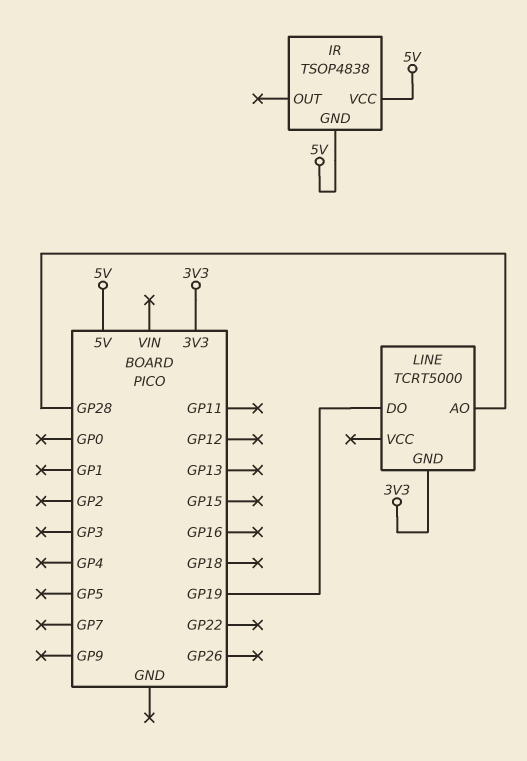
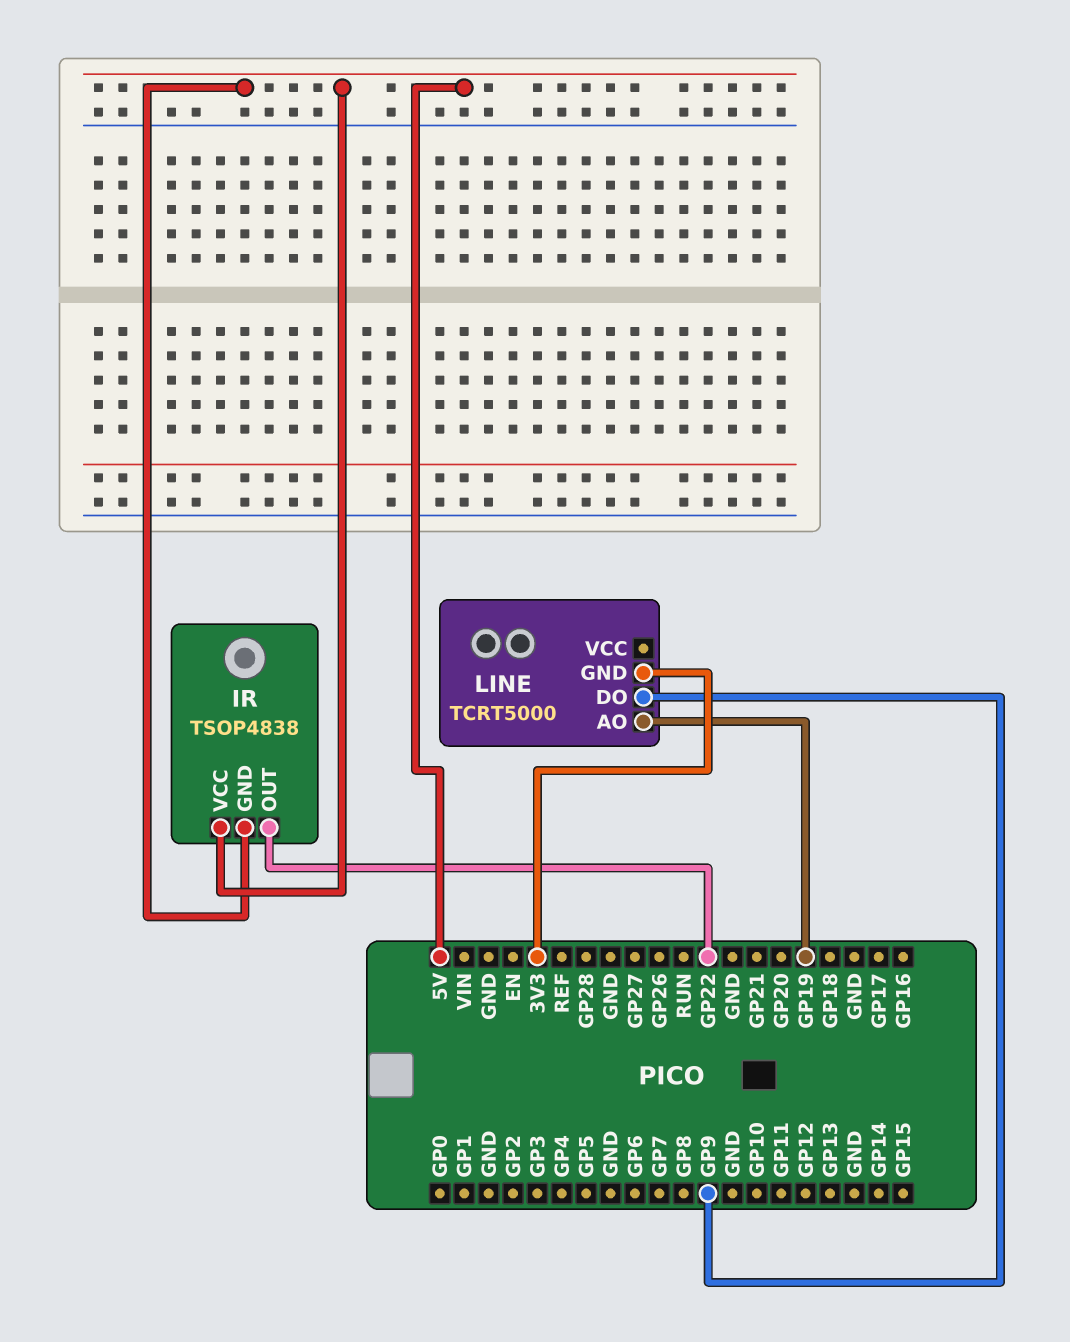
IR pin OUT: none -> GP22
LINE pin AO: GP28 -> GP19
LINE pin DO: GP19 -> GP9

